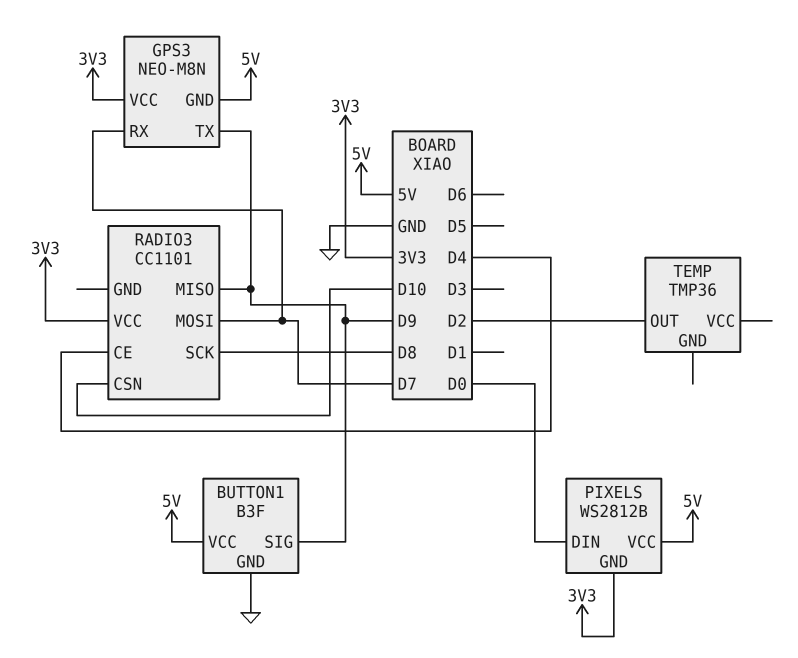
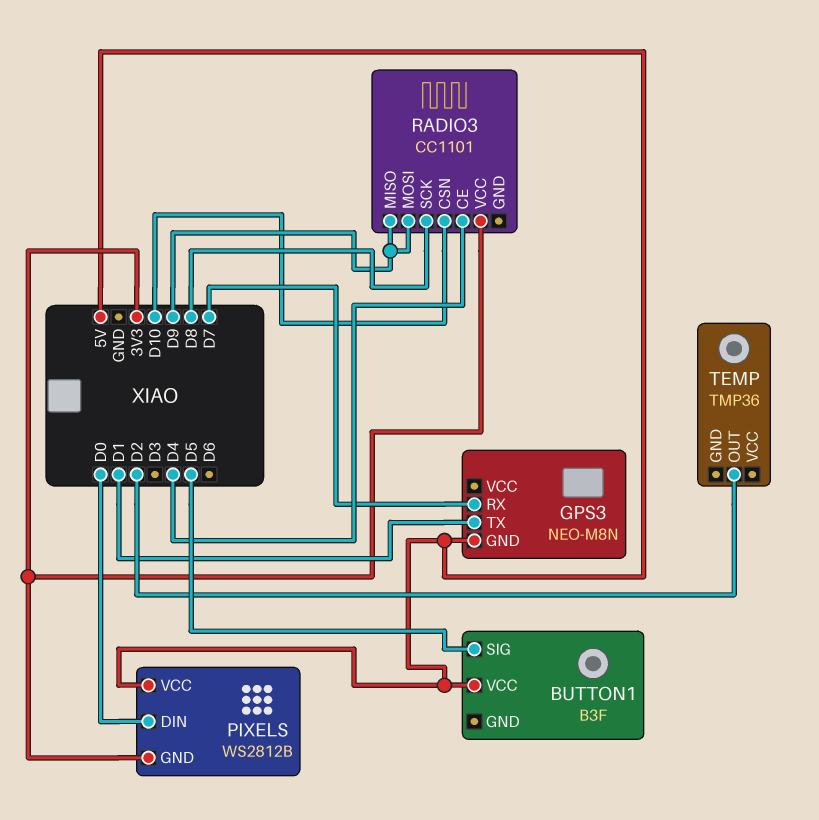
BUTTON1 pin GND: GND -> none
BUTTON1 pin SIG: D9 -> D5
GPS3 pin TX: D9 -> D1
GPS3 pin VCC: 3V3 -> none
RADIO3 pin MOSI: D7 -> D9

